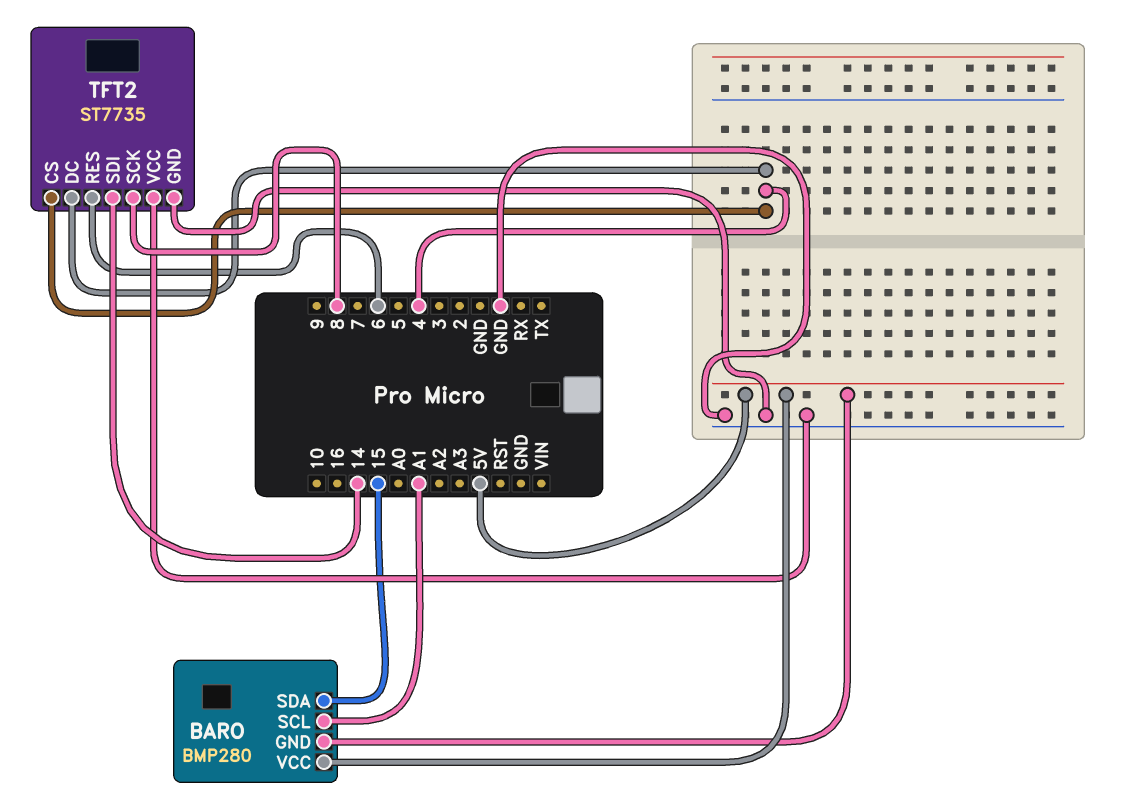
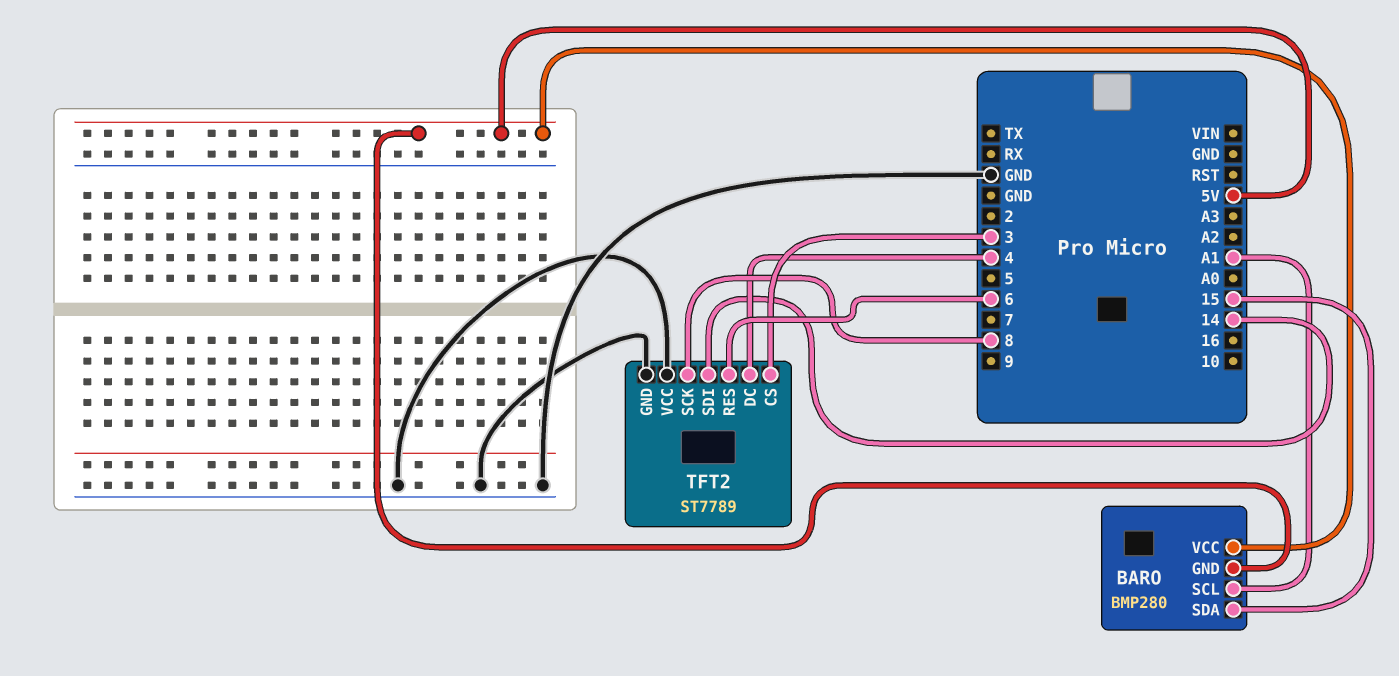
TFT2: ST7735 -> ST7789
TFT2 pin CS: 4 -> 3

